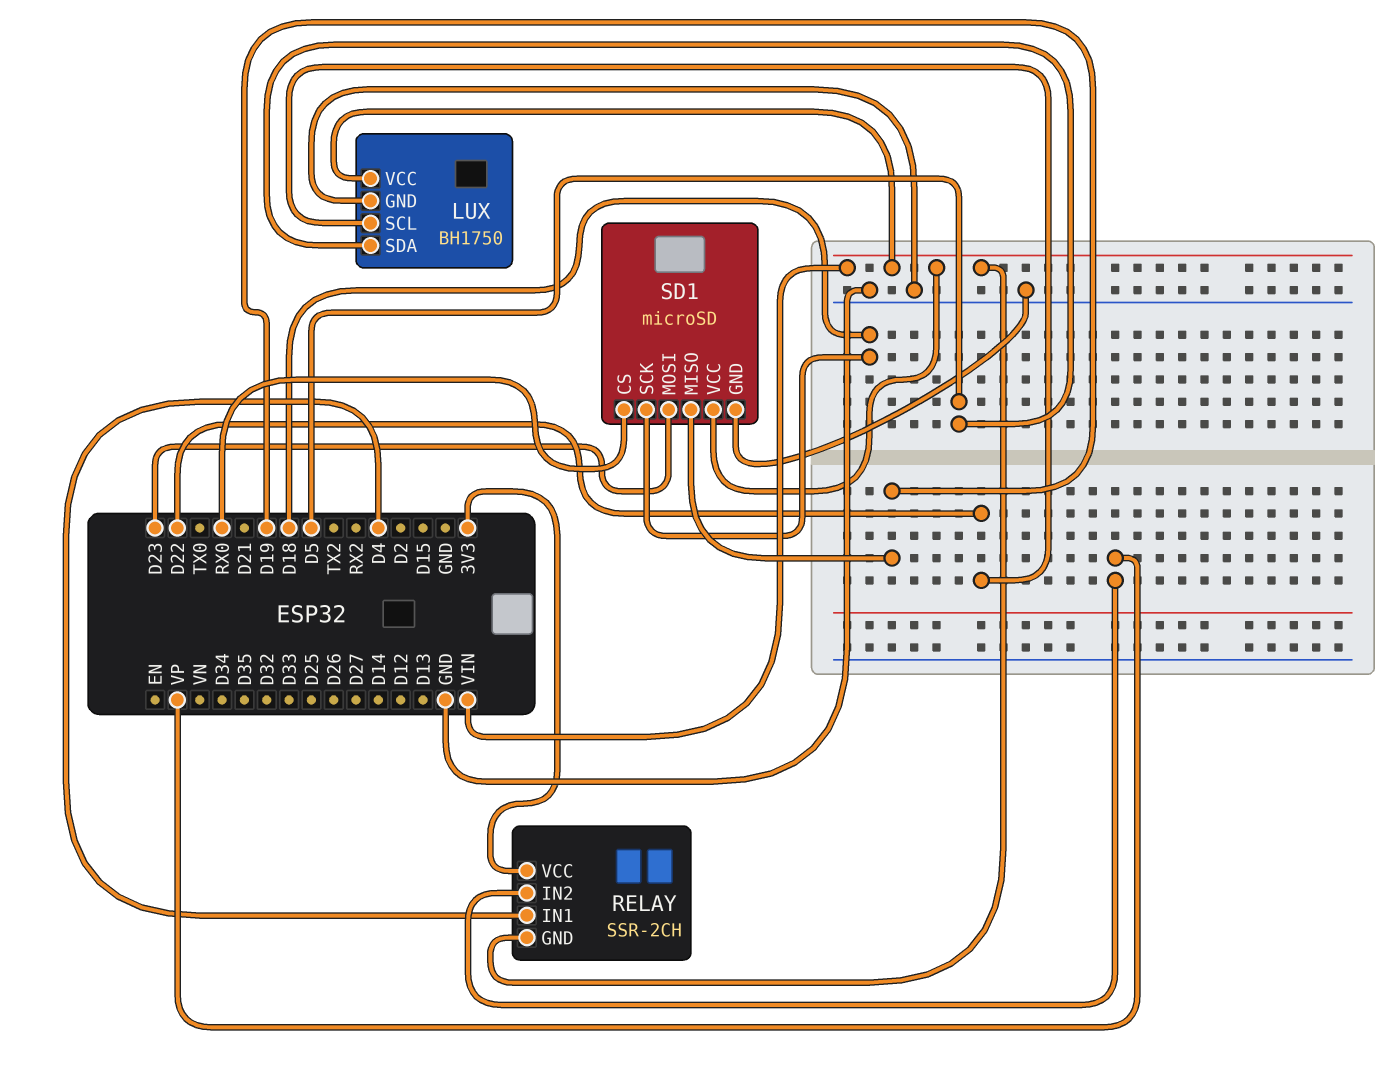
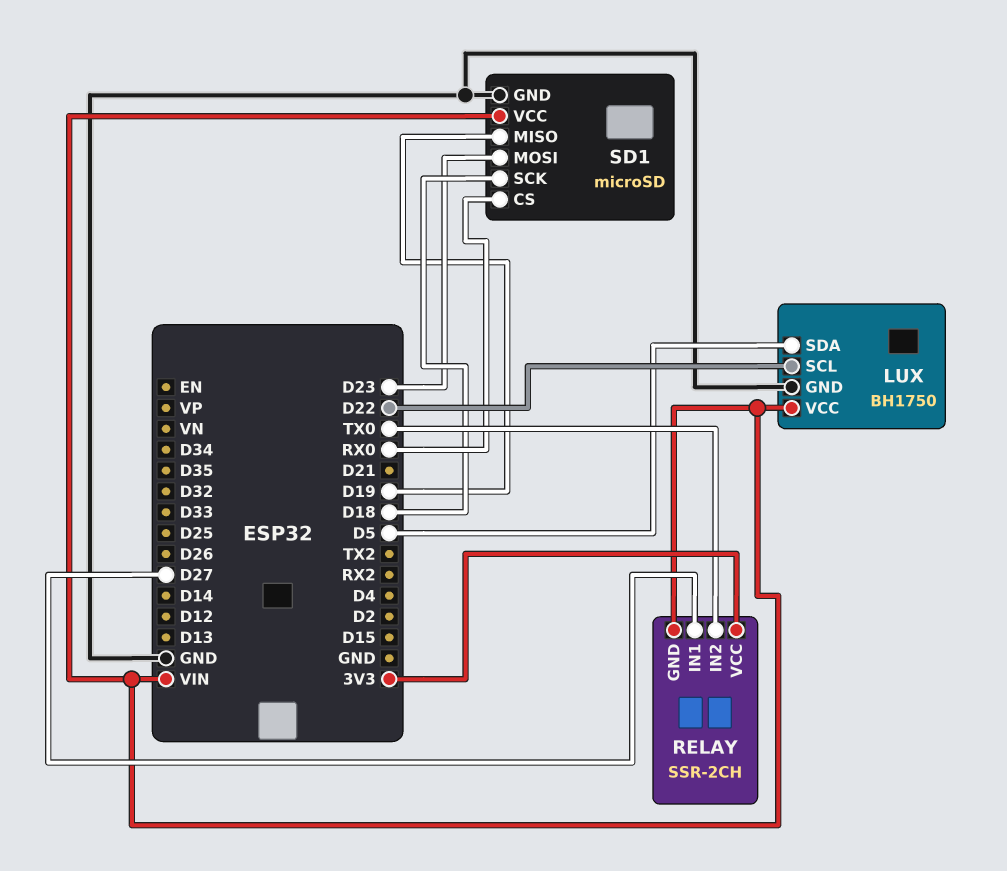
RELAY pin IN1: D4 -> D27
RELAY pin IN2: VP -> TX0

